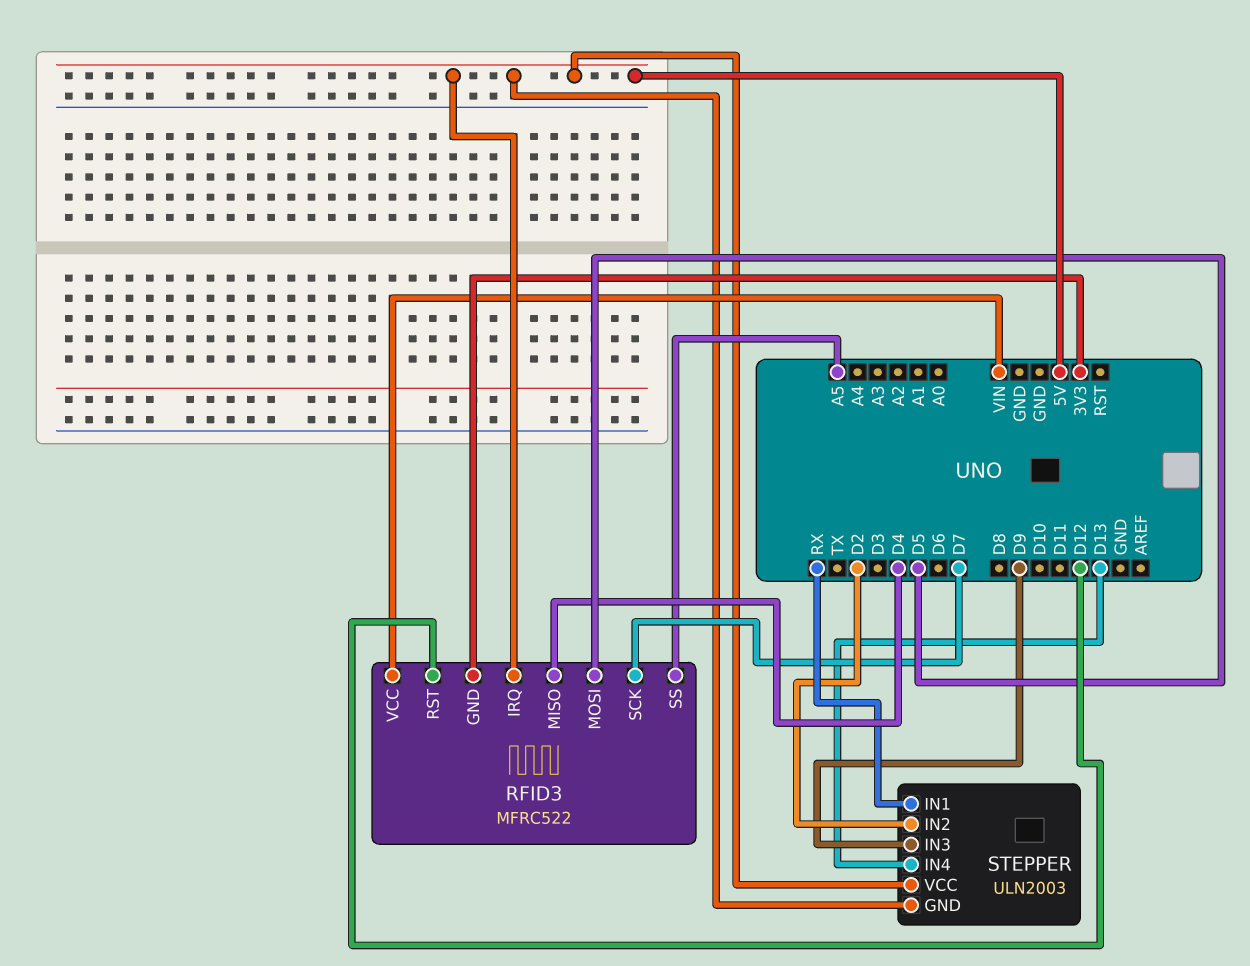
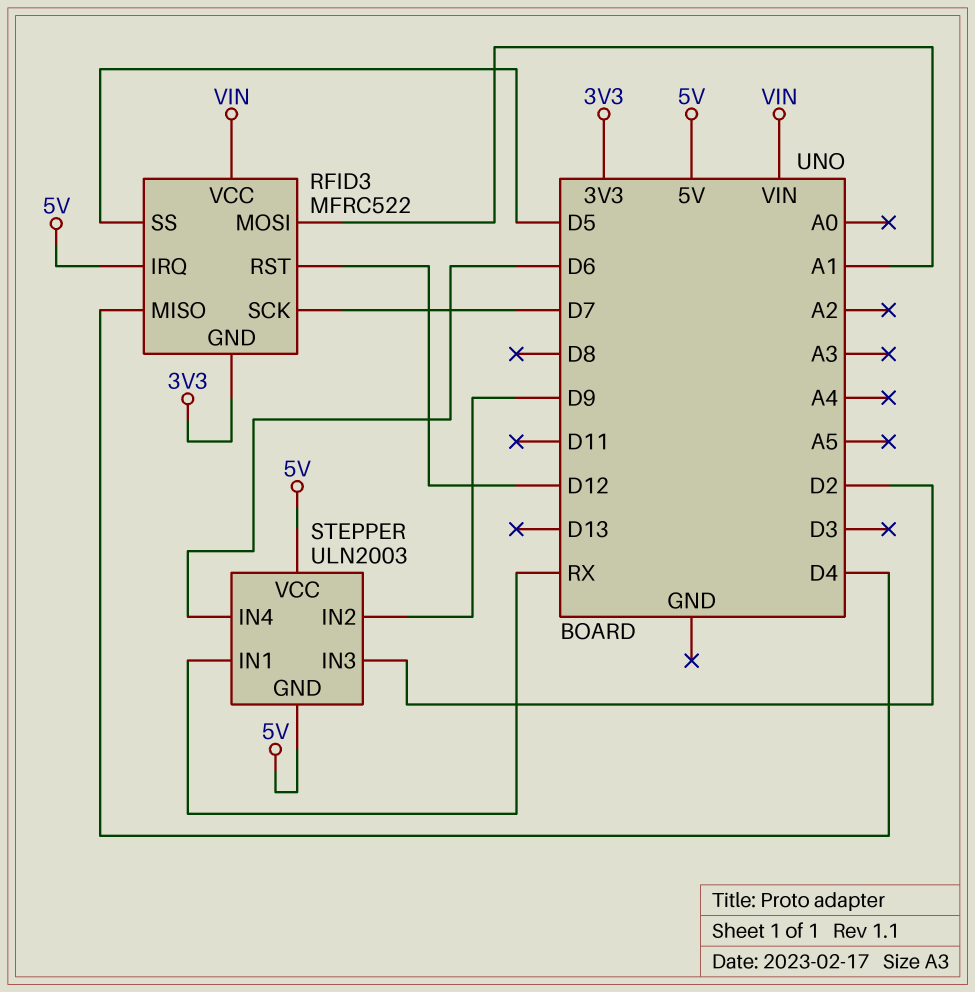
RFID3 pin MOSI: D5 -> A1
RFID3 pin SS: A5 -> D5
STEPPER pin IN2: D2 -> D9
STEPPER pin IN3: D9 -> D2
STEPPER pin IN4: D13 -> D6

